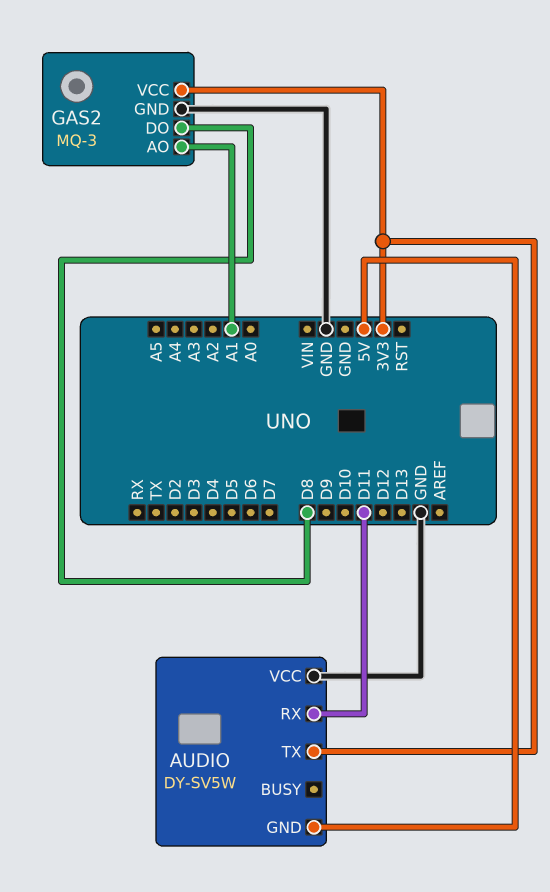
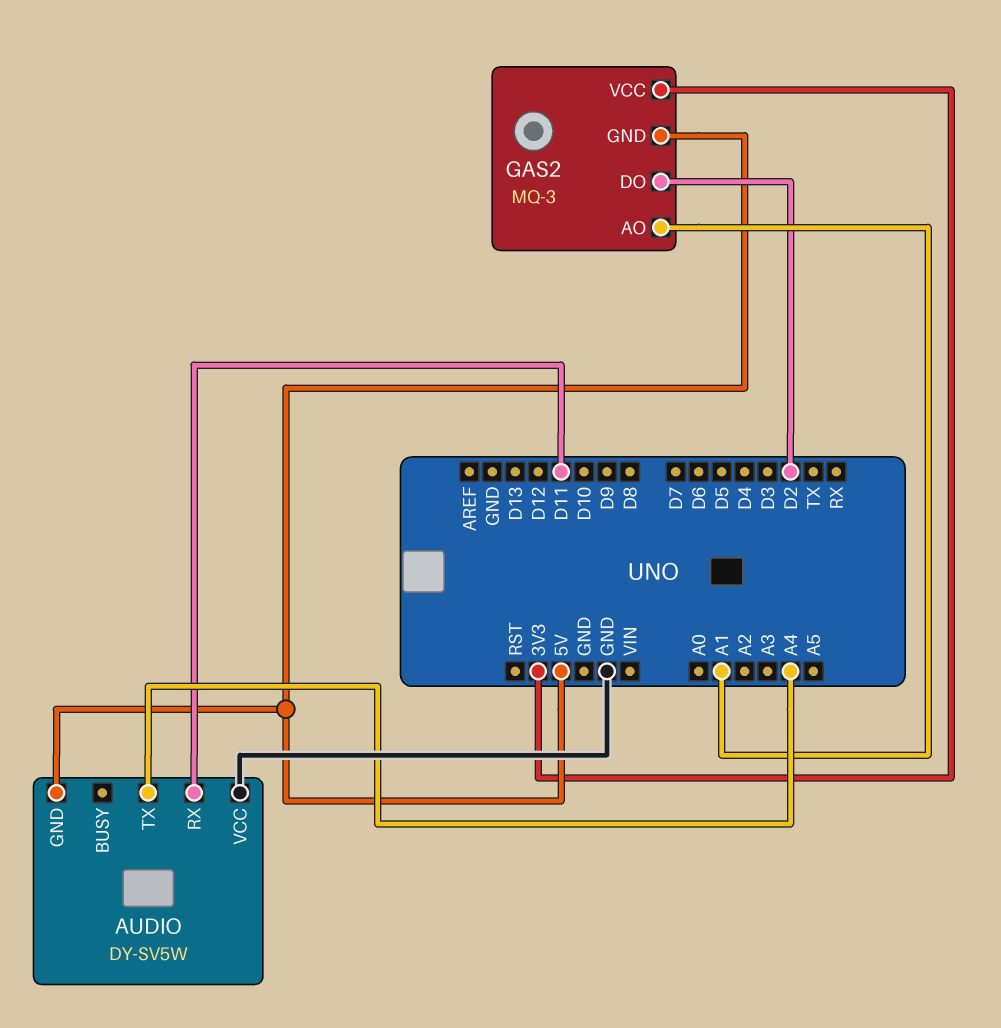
AUDIO pin TX: 3V3 -> A4
GAS2 pin DO: D8 -> D2
GAS2 pin GND: GND -> 5V

